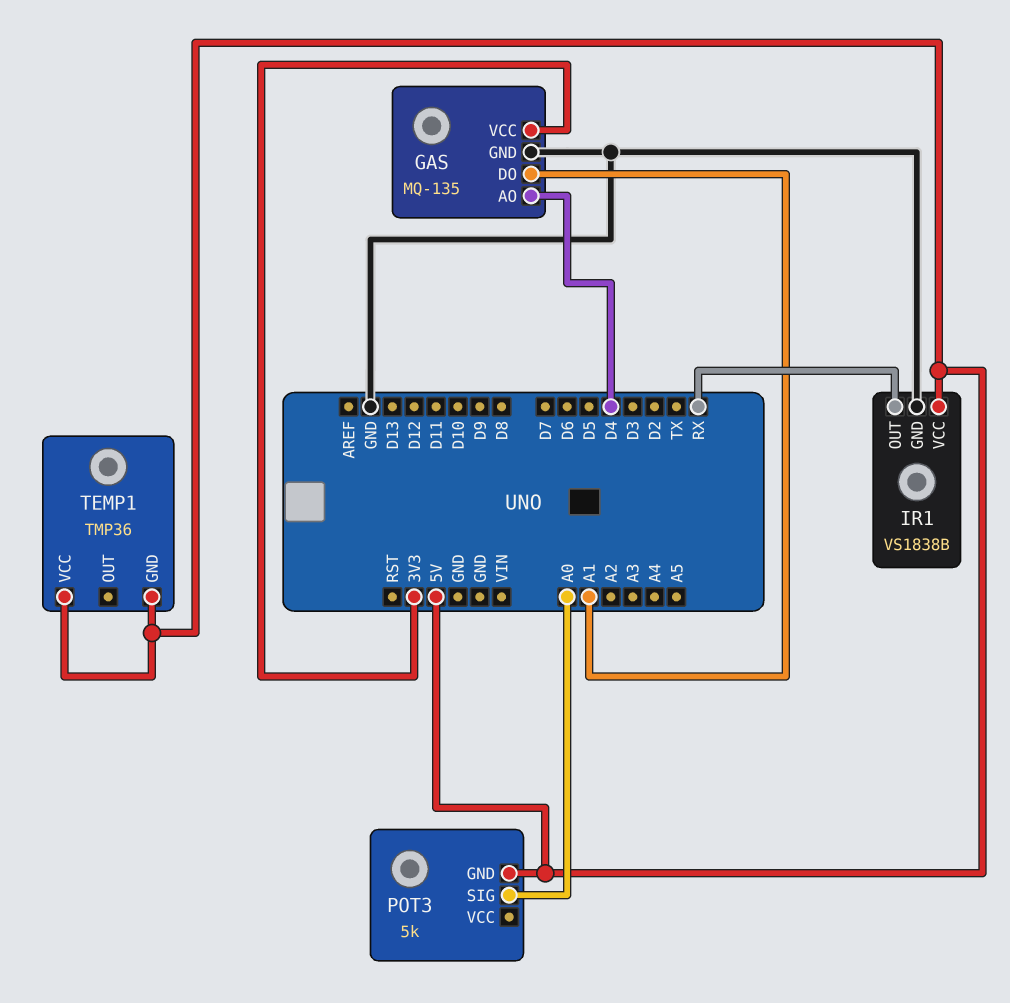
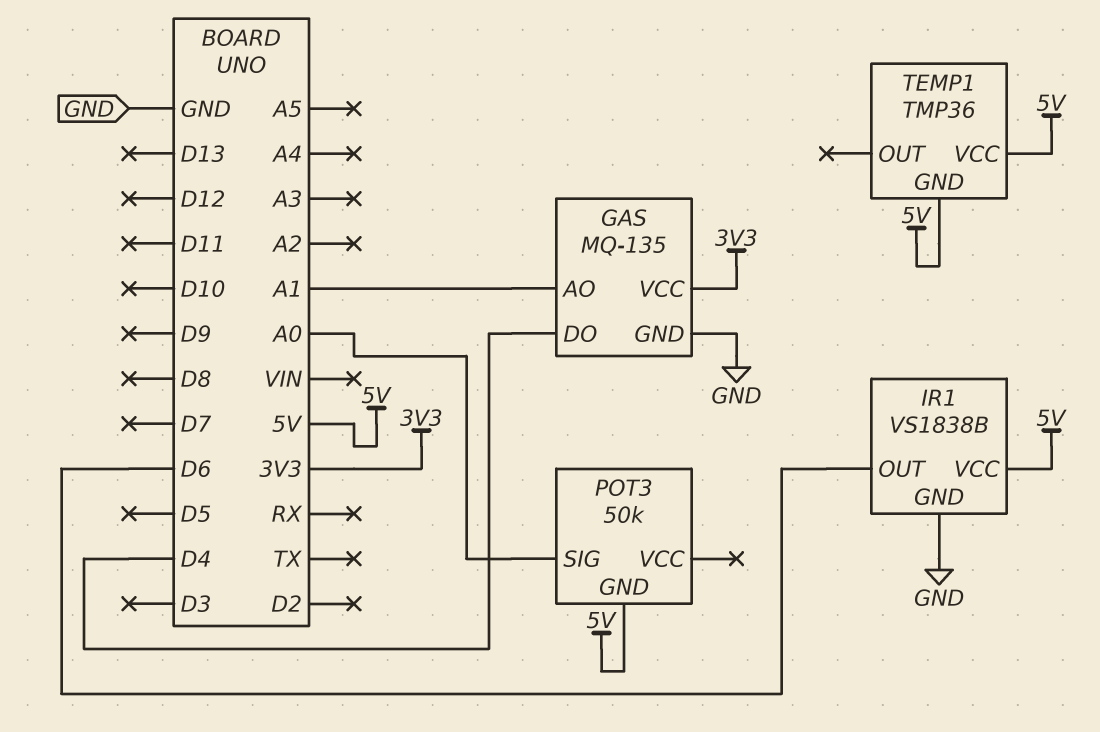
GAS pin AO: D4 -> A1
GAS pin DO: A1 -> D4
IR1 pin OUT: RX -> D6
POT3: 5k -> 50k

